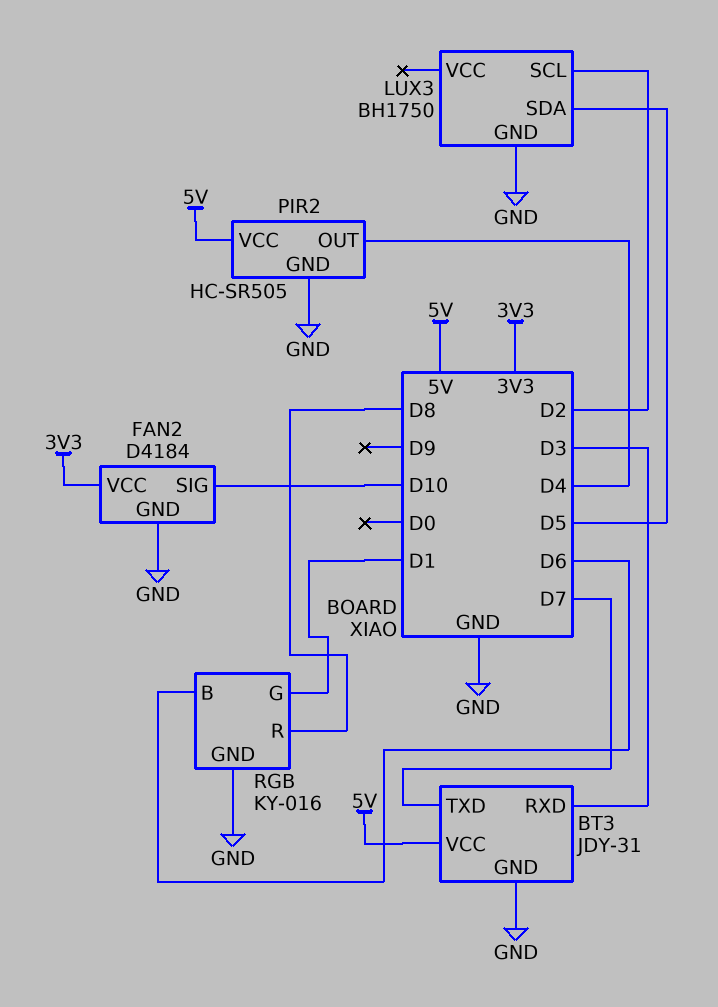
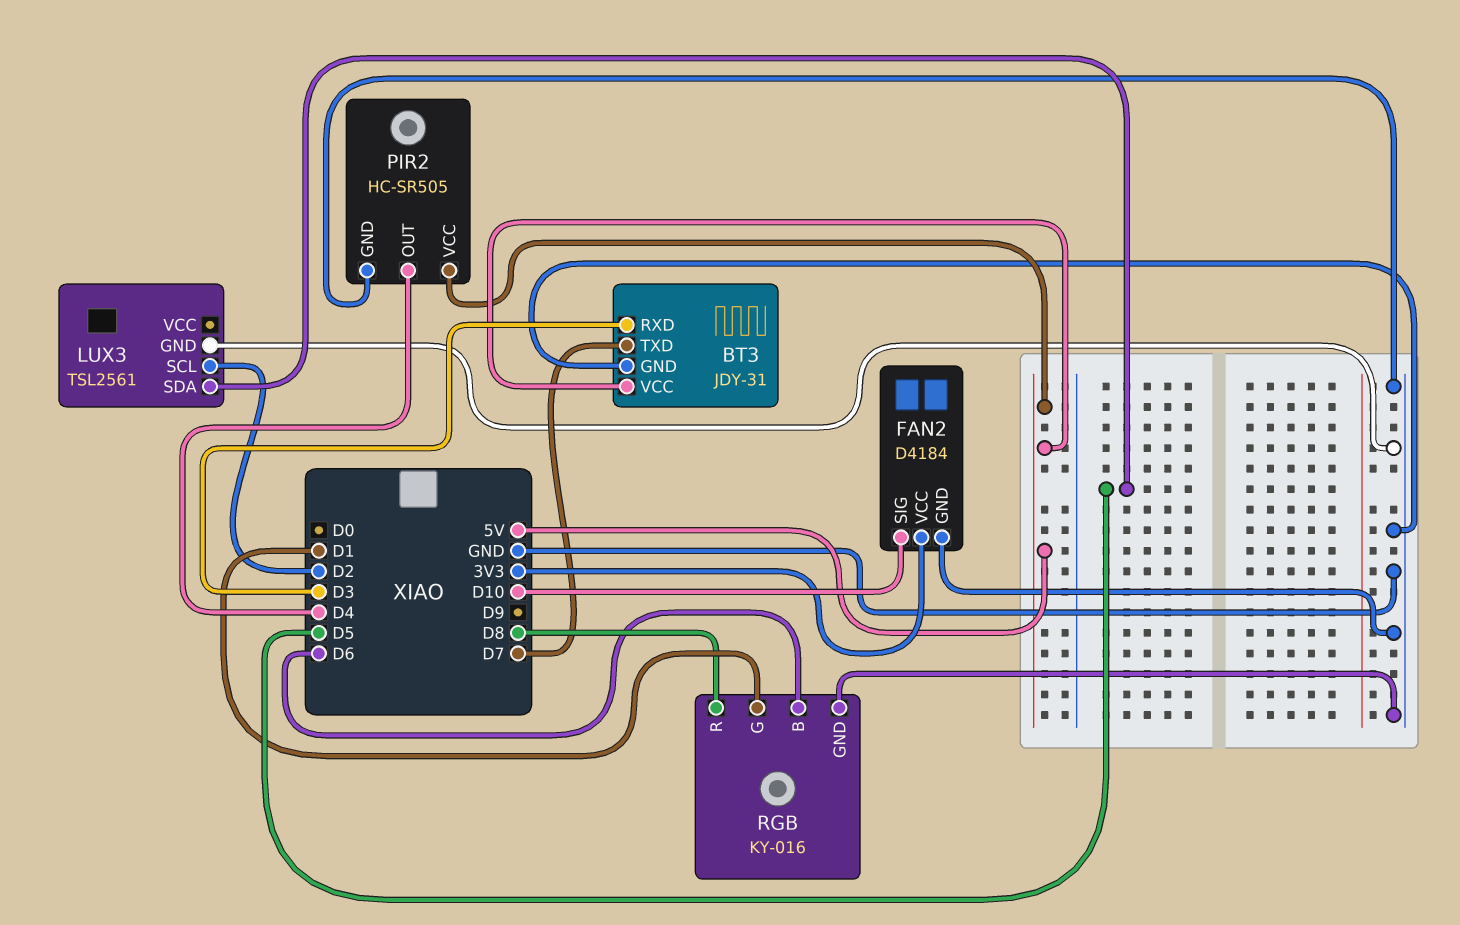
LUX3: BH1750 -> TSL2561

